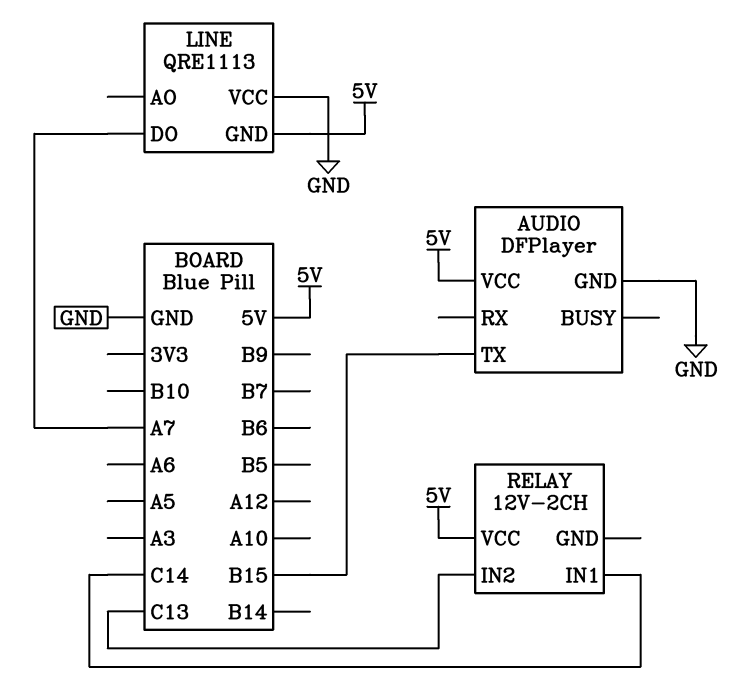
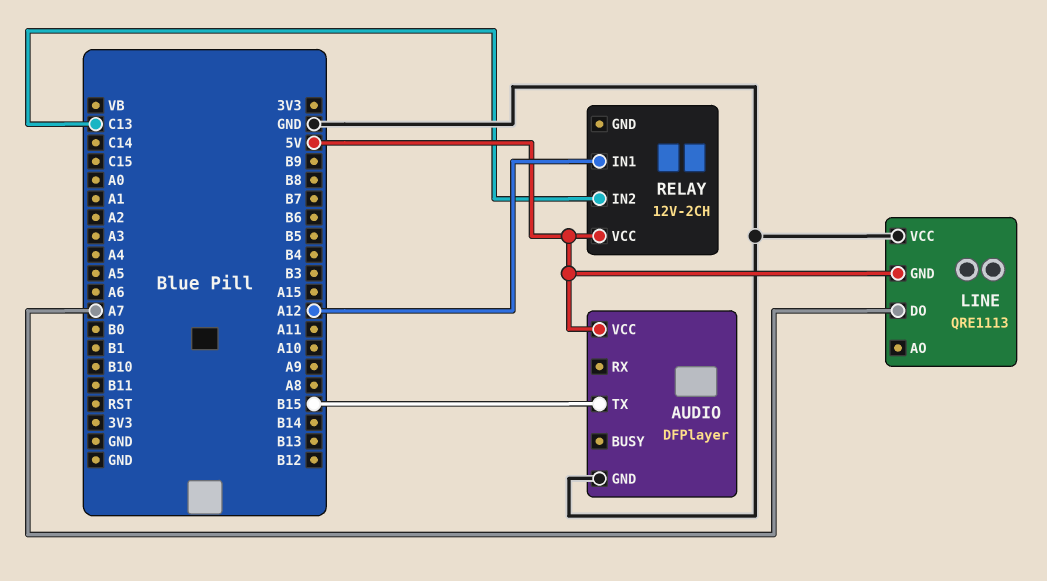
RELAY pin IN1: C14 -> A12

